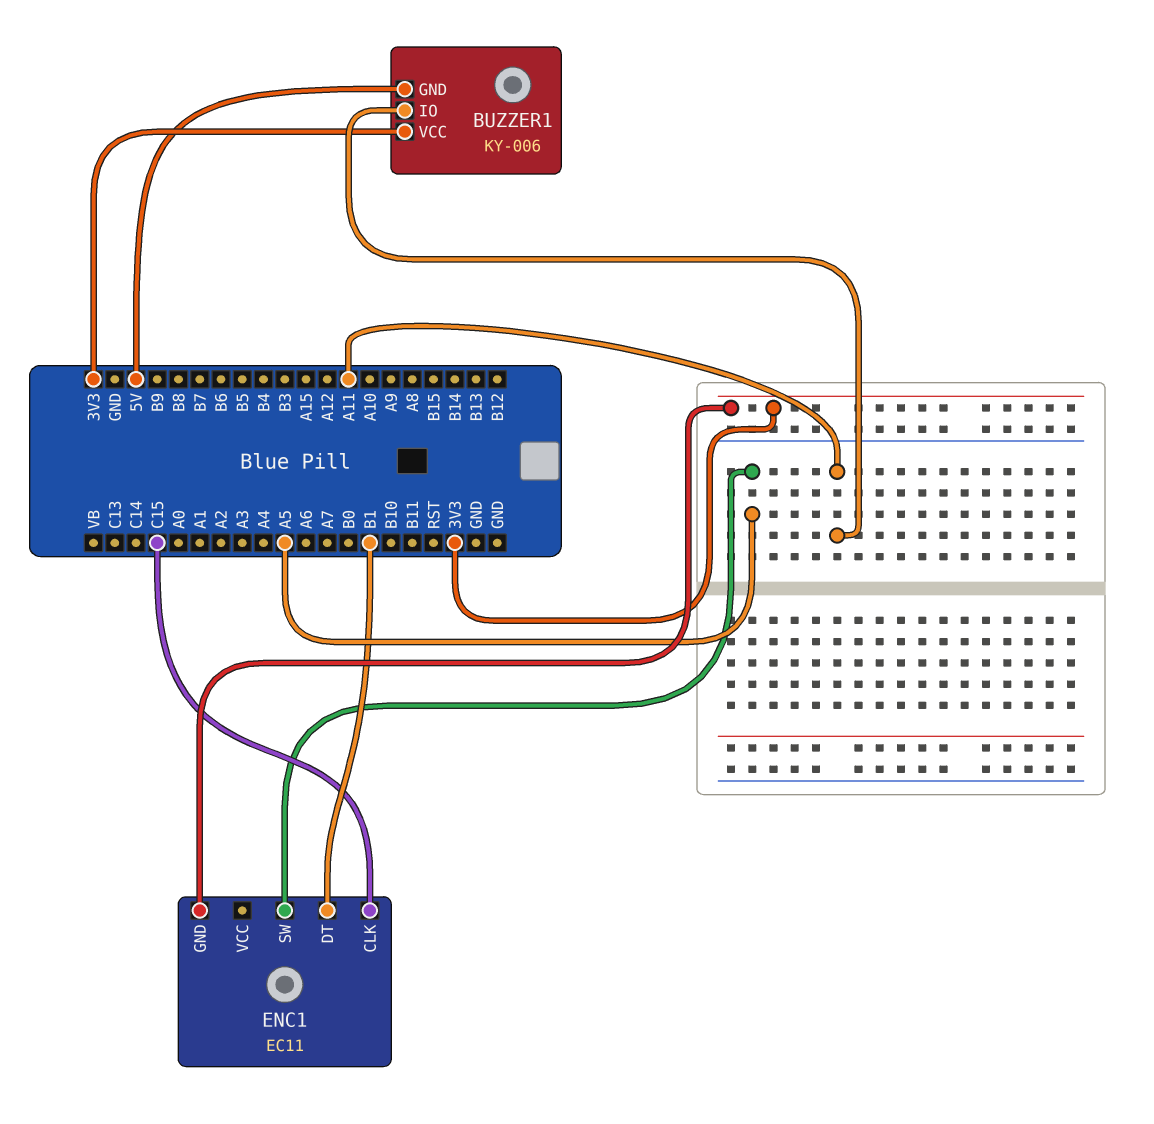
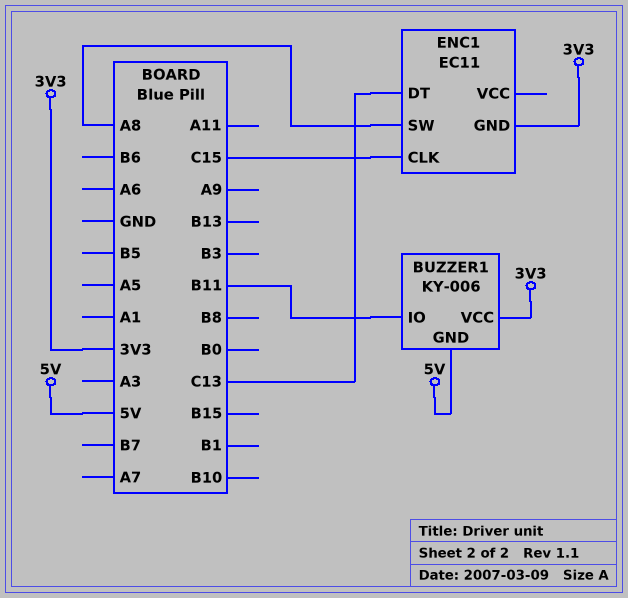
BUZZER1 pin IO: A11 -> B11
ENC1 pin DT: B1 -> C13
ENC1 pin SW: A5 -> A8

